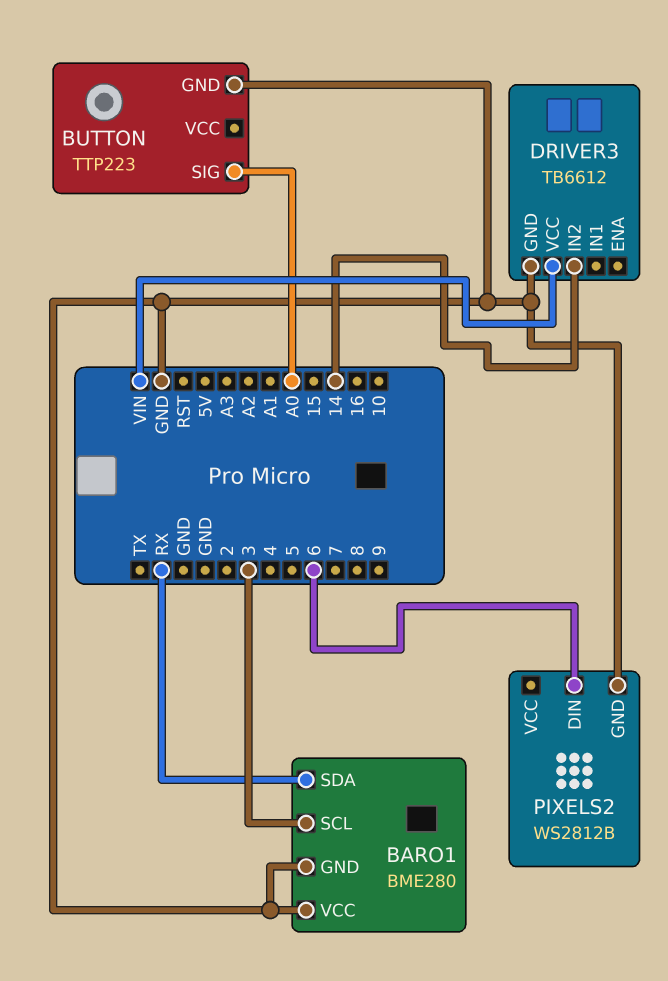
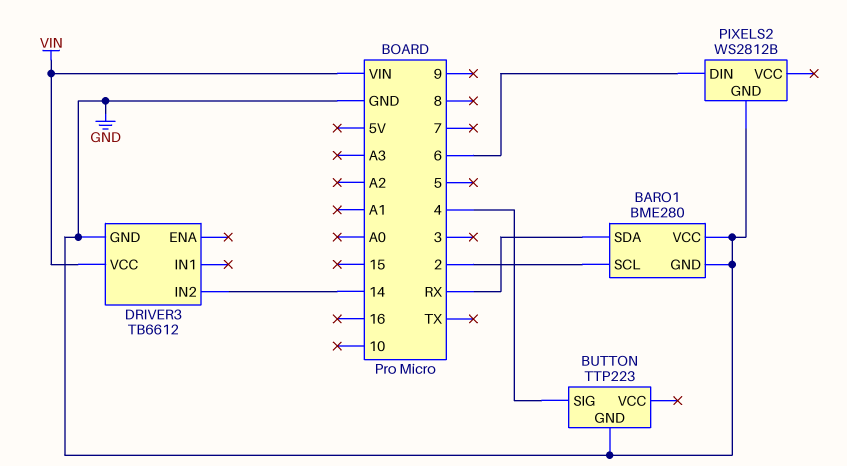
BARO1 pin SCL: 3 -> 2
BUTTON pin SIG: A0 -> 4

